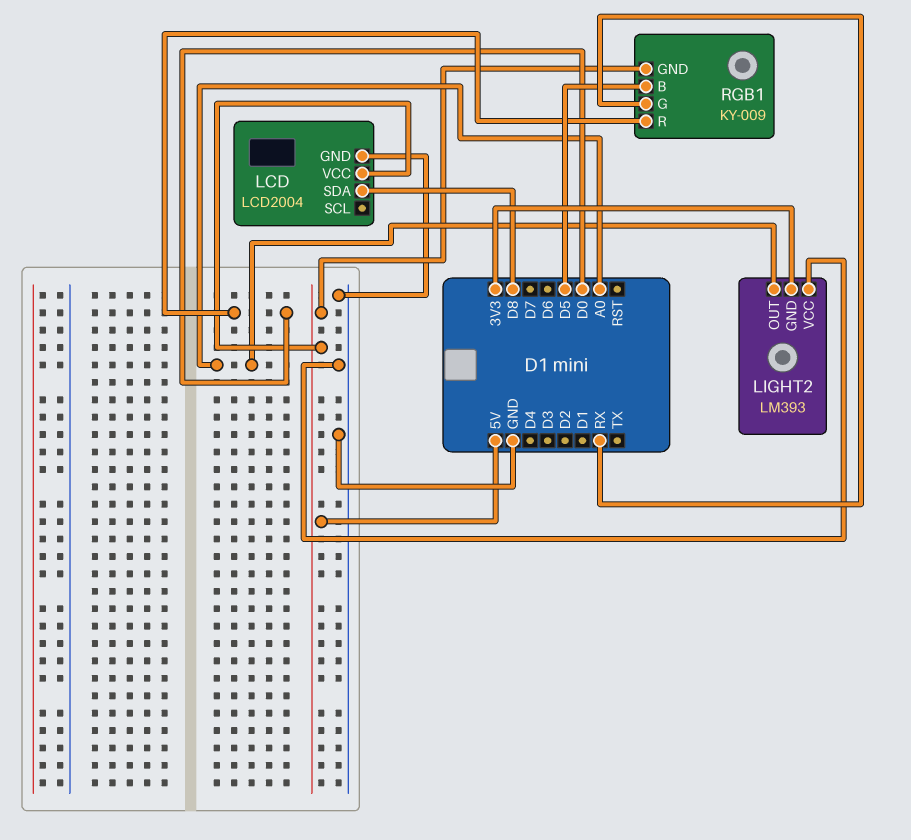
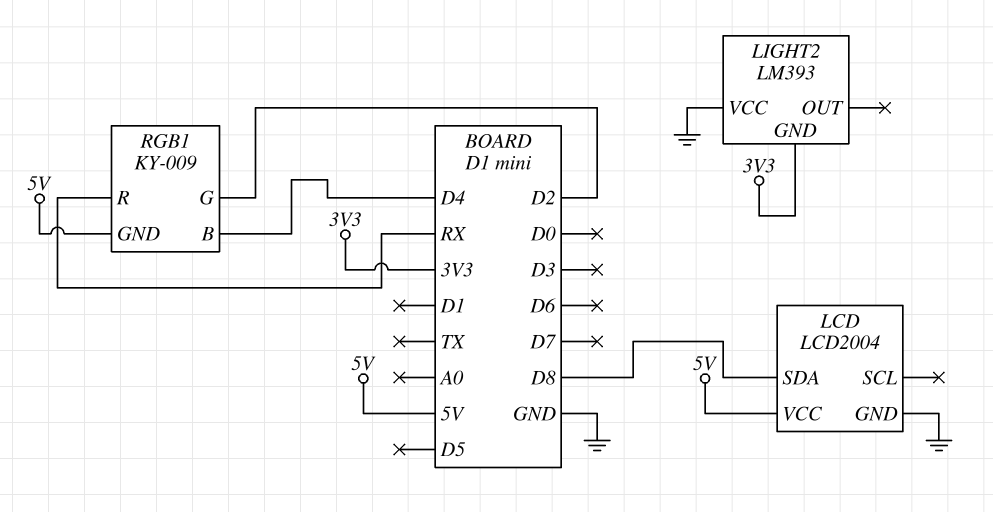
LIGHT2 pin OUT: A0 -> none
RGB1 pin B: D5 -> D4
RGB1 pin G: RX -> D2
RGB1 pin R: D0 -> RX

